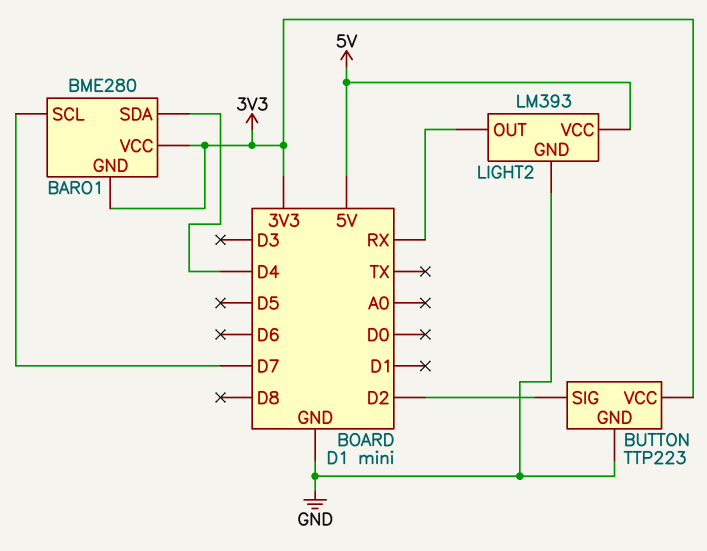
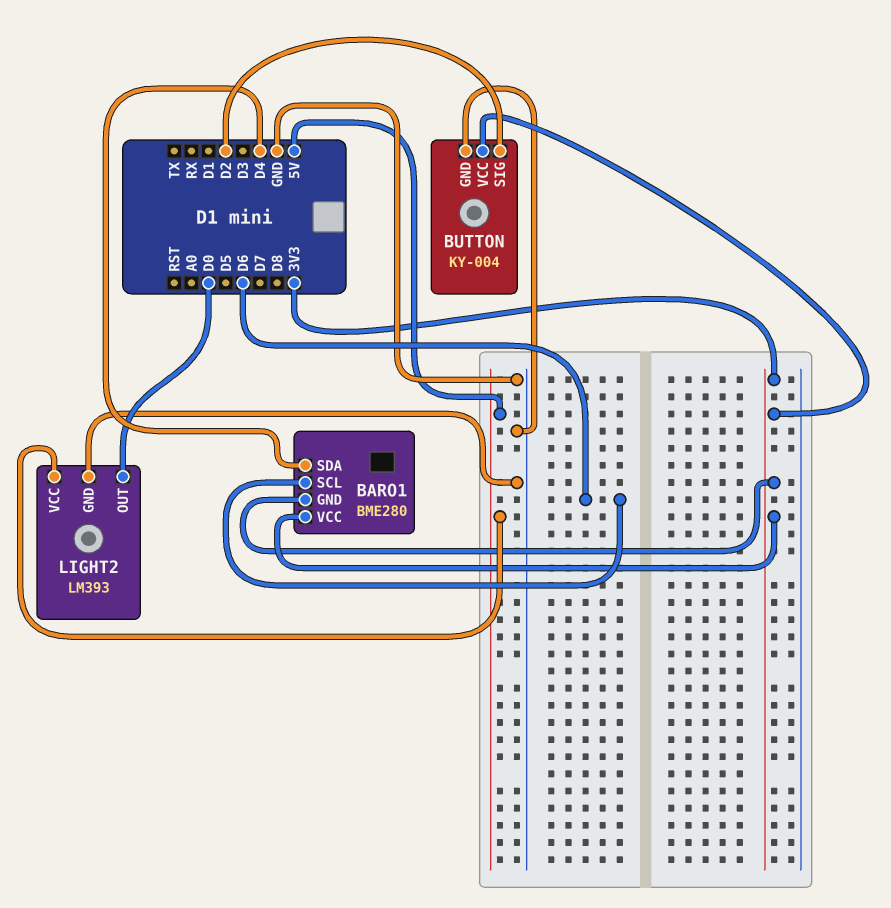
BARO1 pin SCL: D7 -> D6
BUTTON: TTP223 -> KY-004
LIGHT2 pin OUT: RX -> D0

